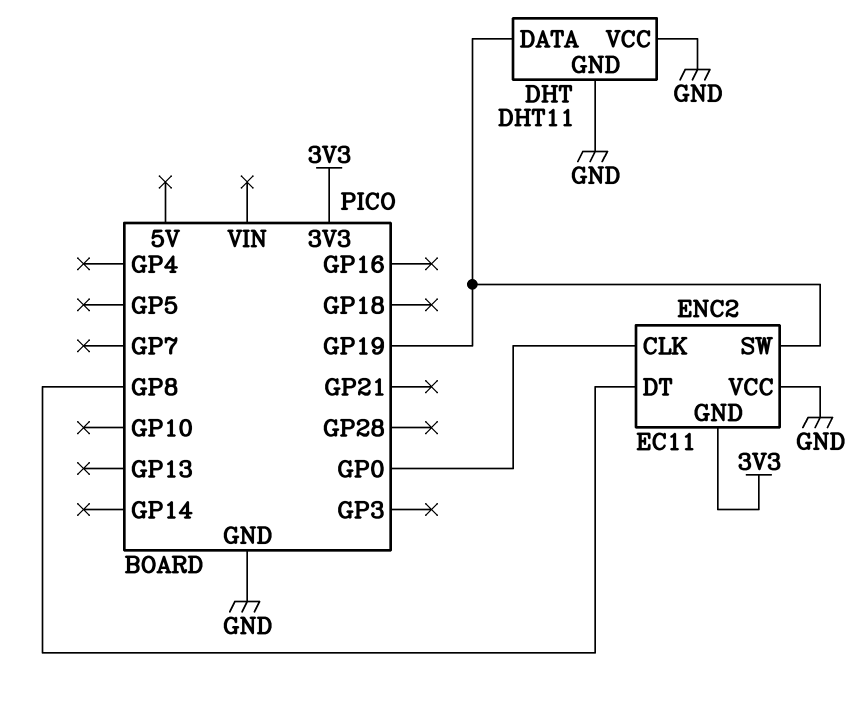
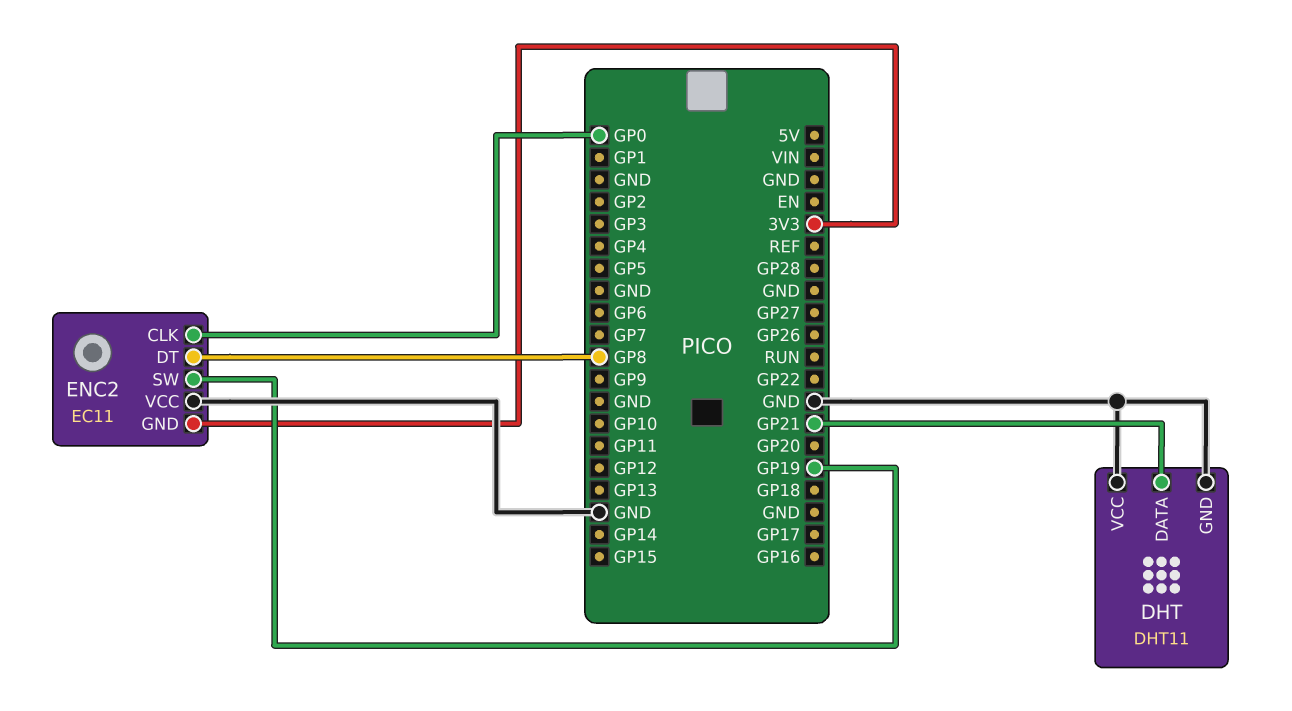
DHT pin DATA: GP19 -> GP21

